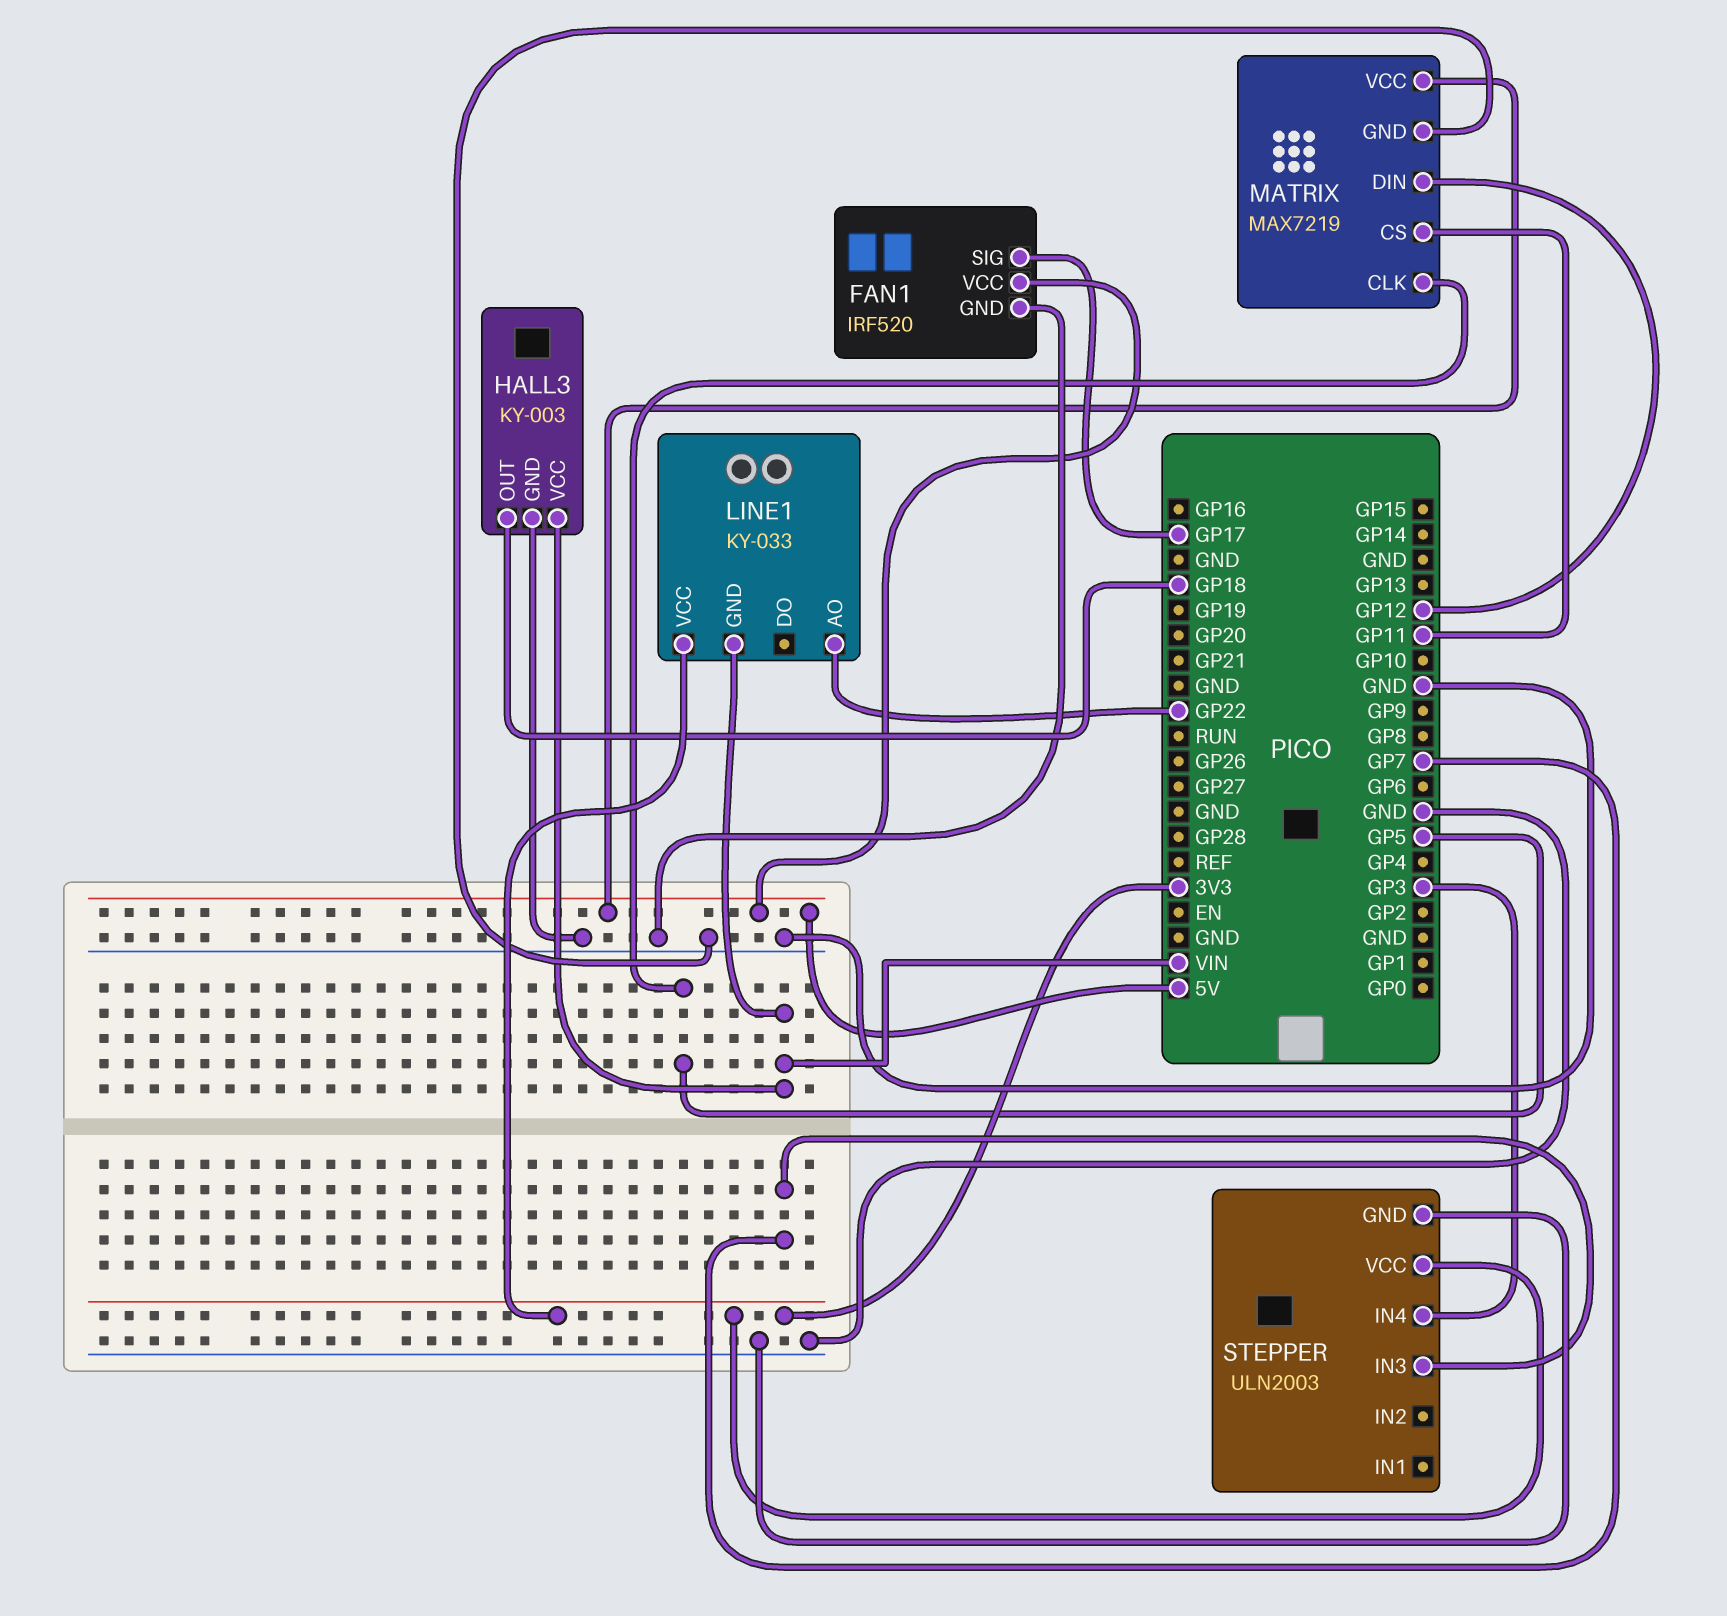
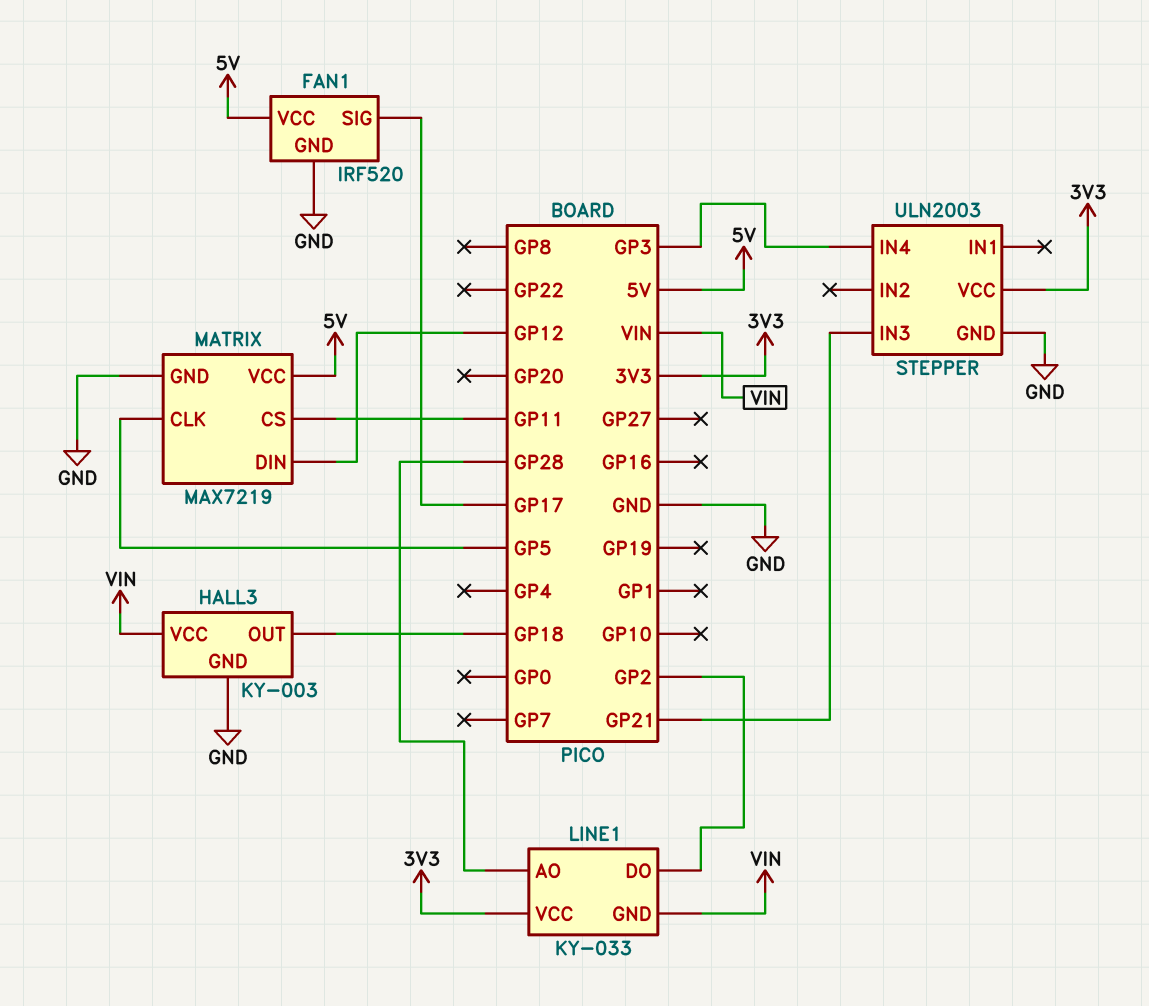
LINE1 pin AO: GP22 -> GP28
LINE1 pin DO: none -> GP2
STEPPER pin IN3: GP7 -> GP21

